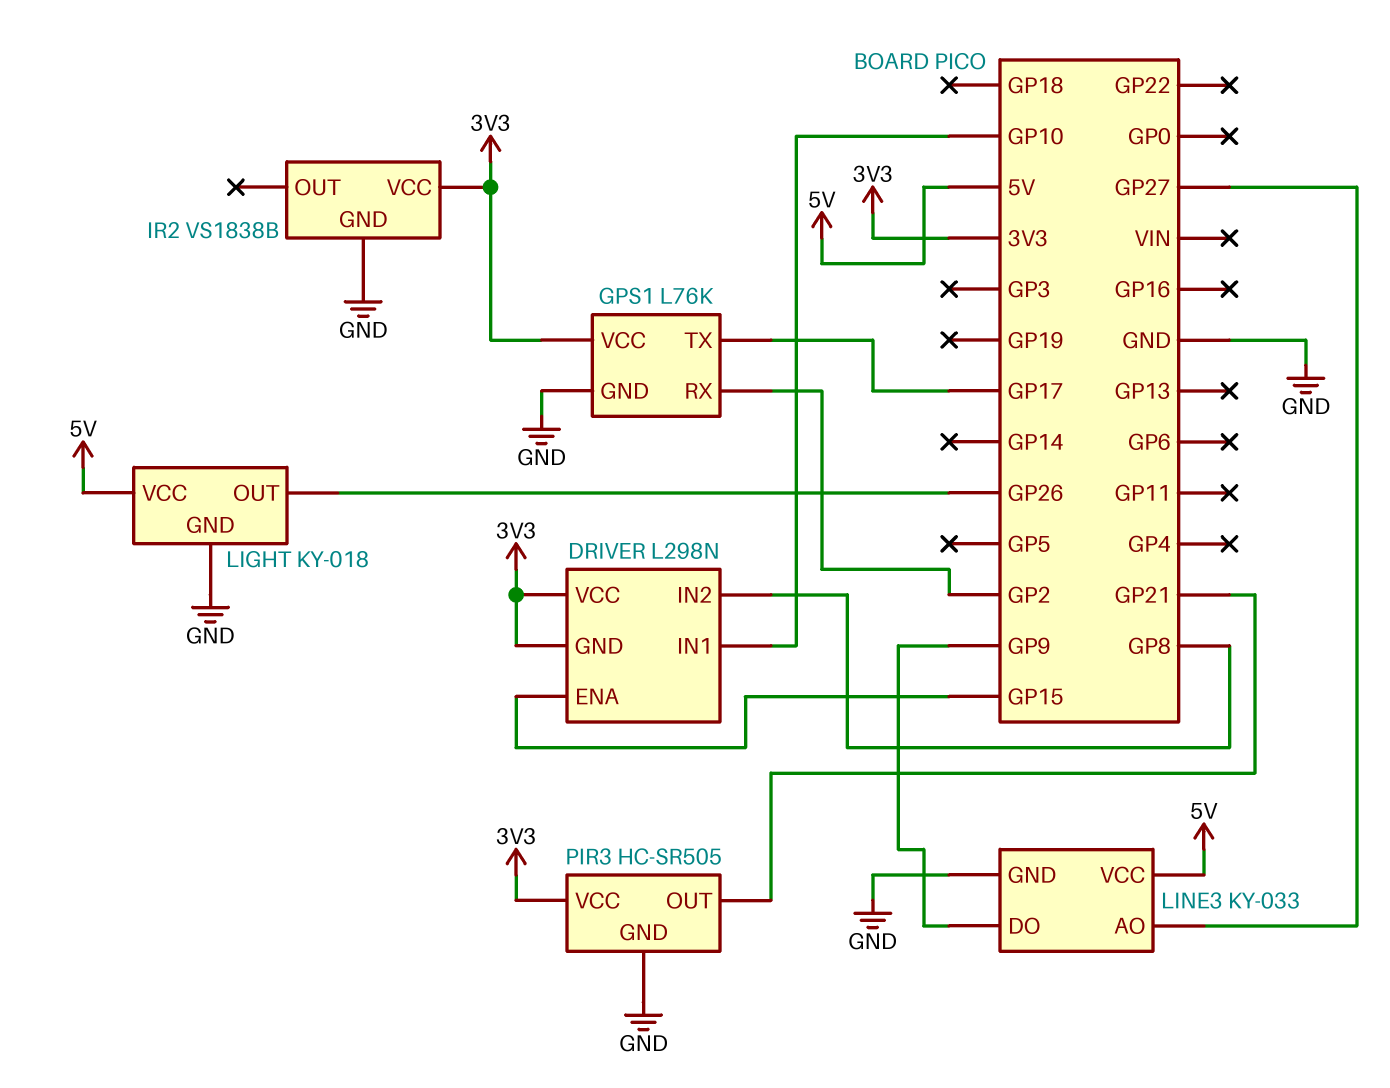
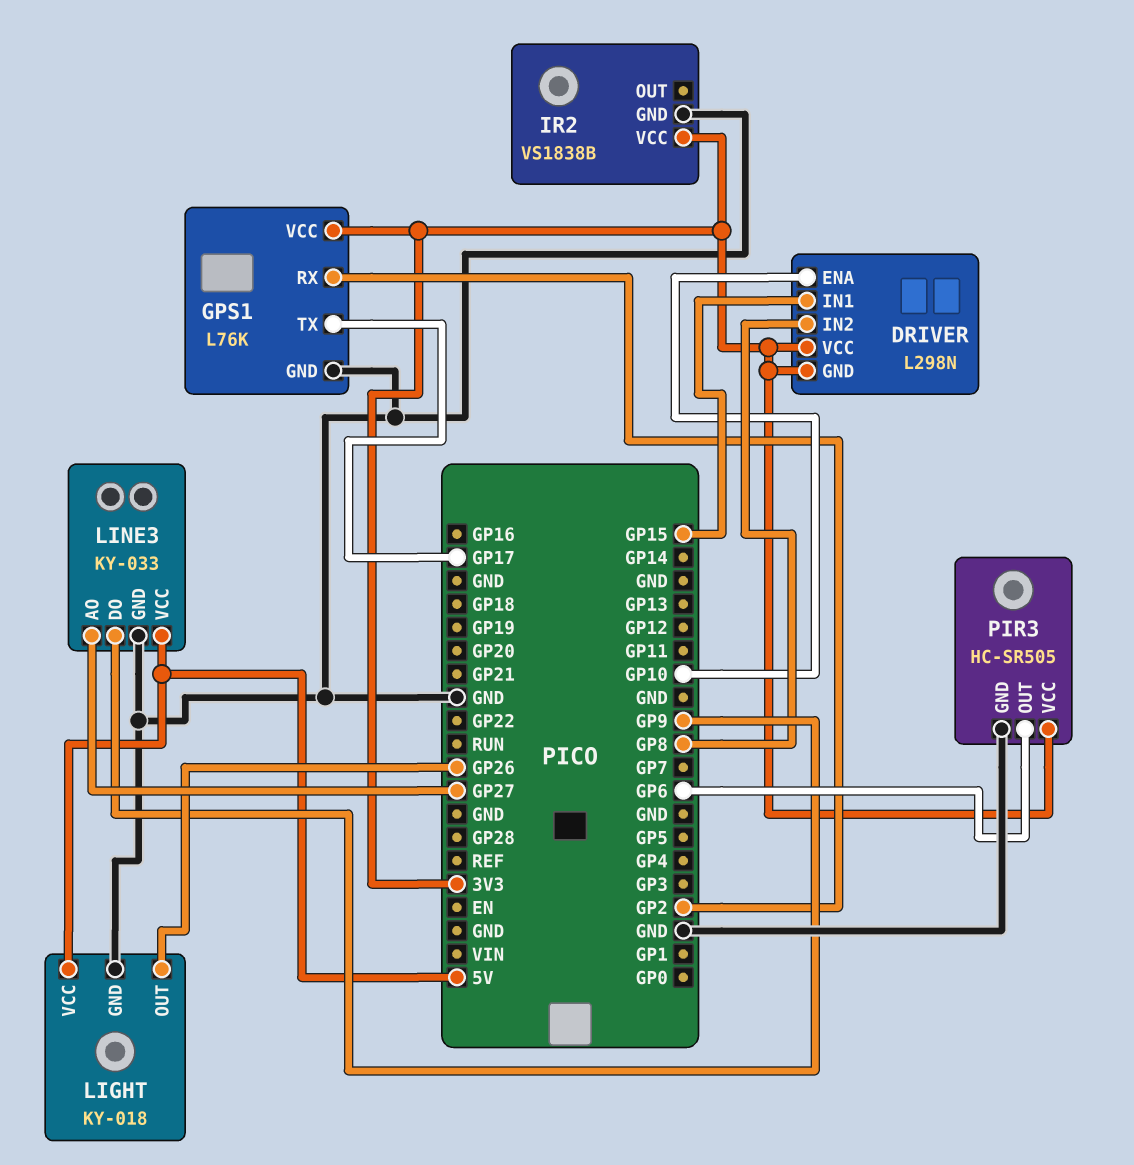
DRIVER pin ENA: GP15 -> GP10
DRIVER pin IN1: GP10 -> GP15
PIR3 pin OUT: GP21 -> GP6

